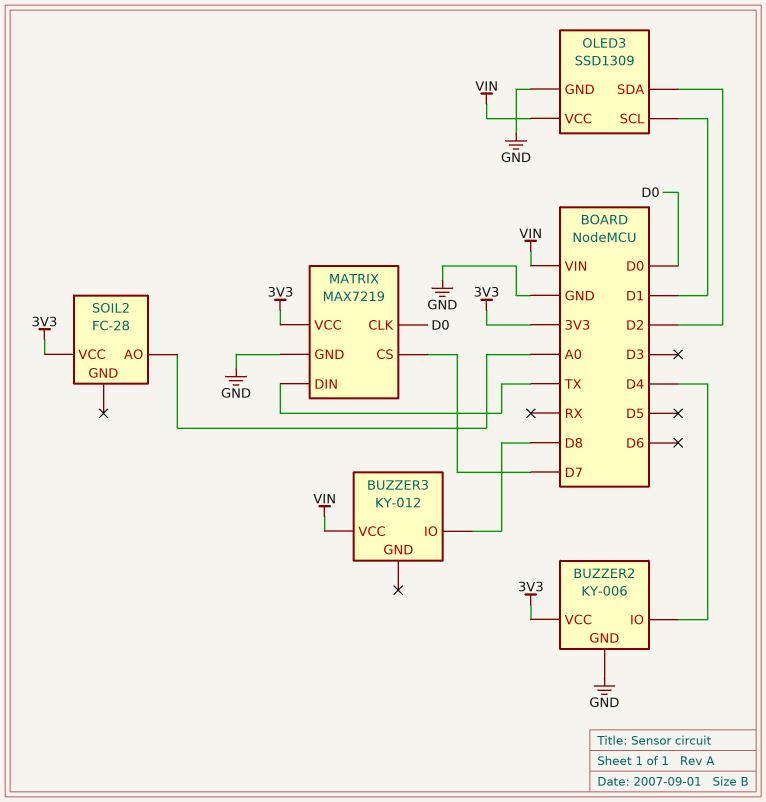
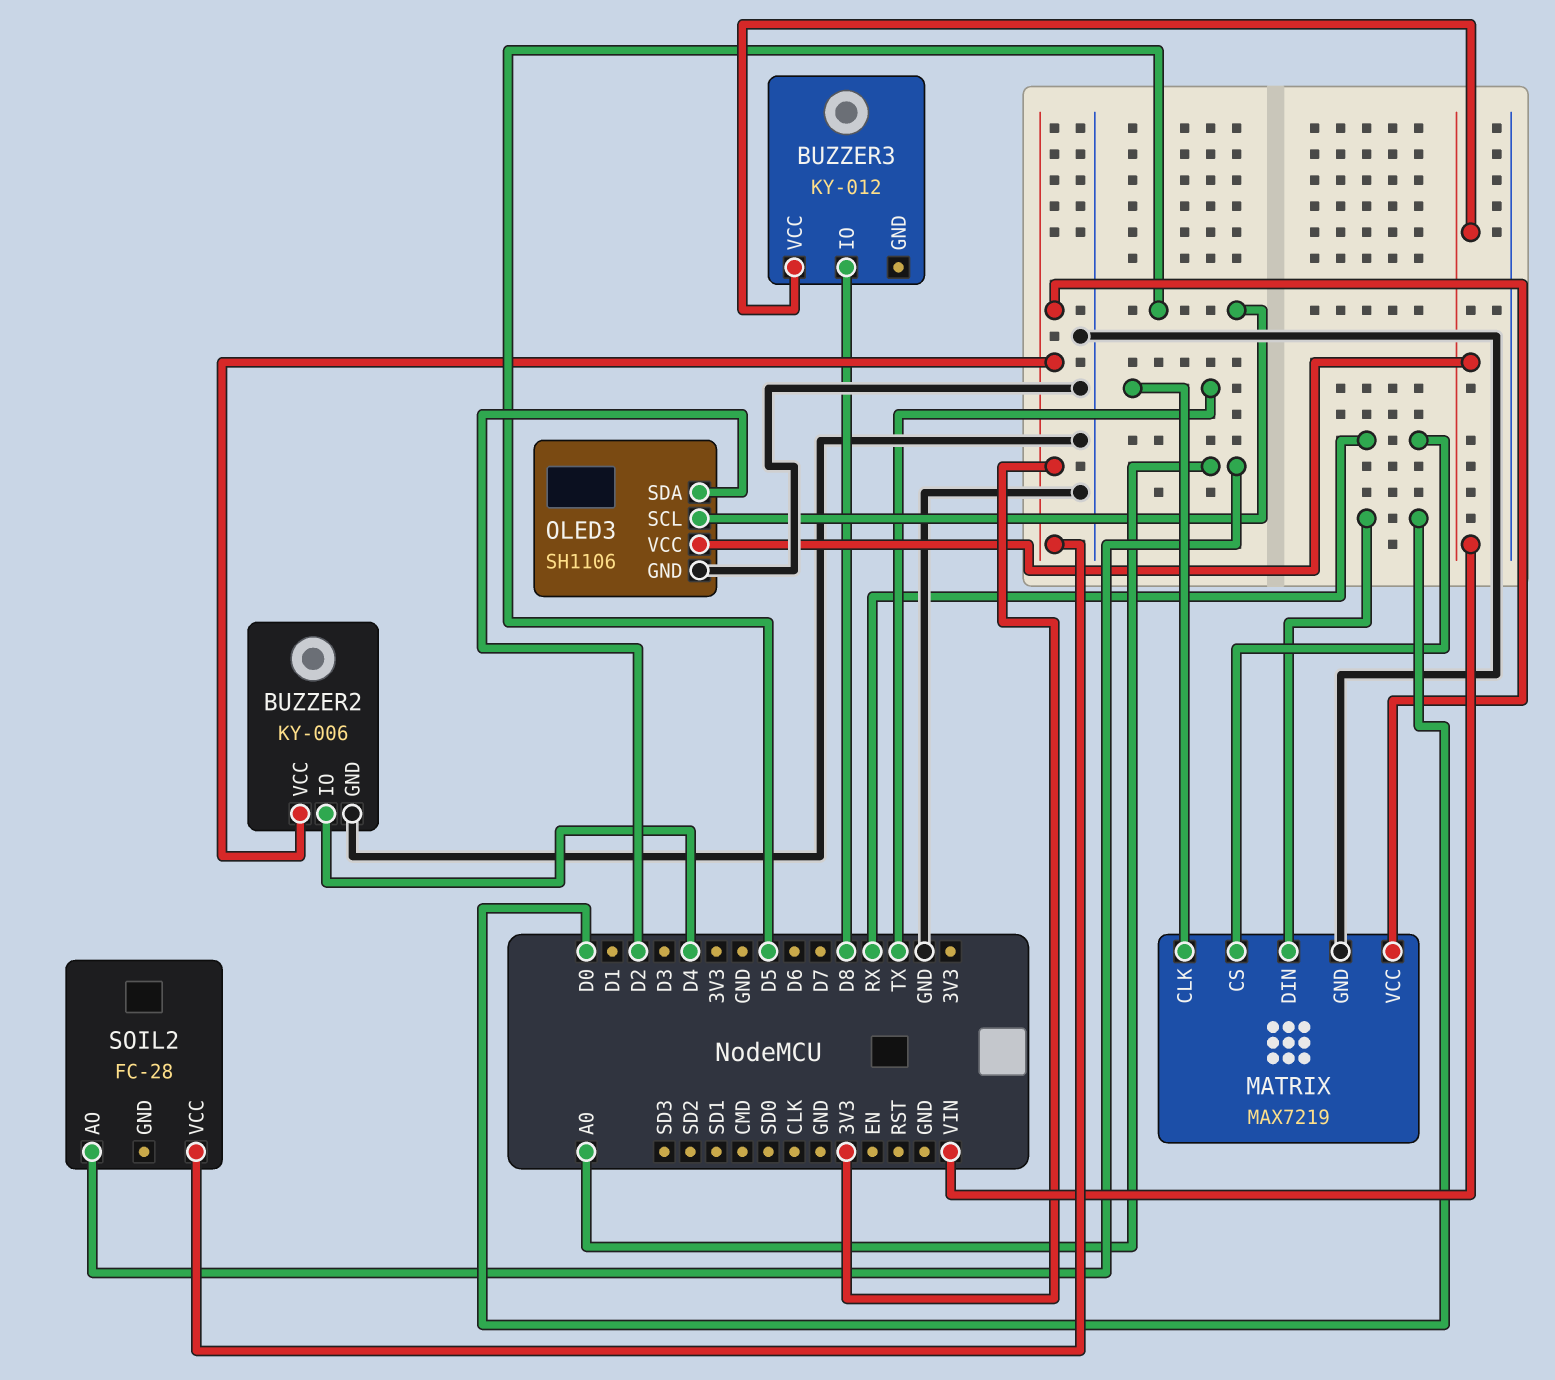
MATRIX pin CLK: D0 -> TX
MATRIX pin CS: D7 -> RX
MATRIX pin DIN: TX -> D0
OLED3: SSD1309 -> SH1106
OLED3 pin SCL: D1 -> D5

